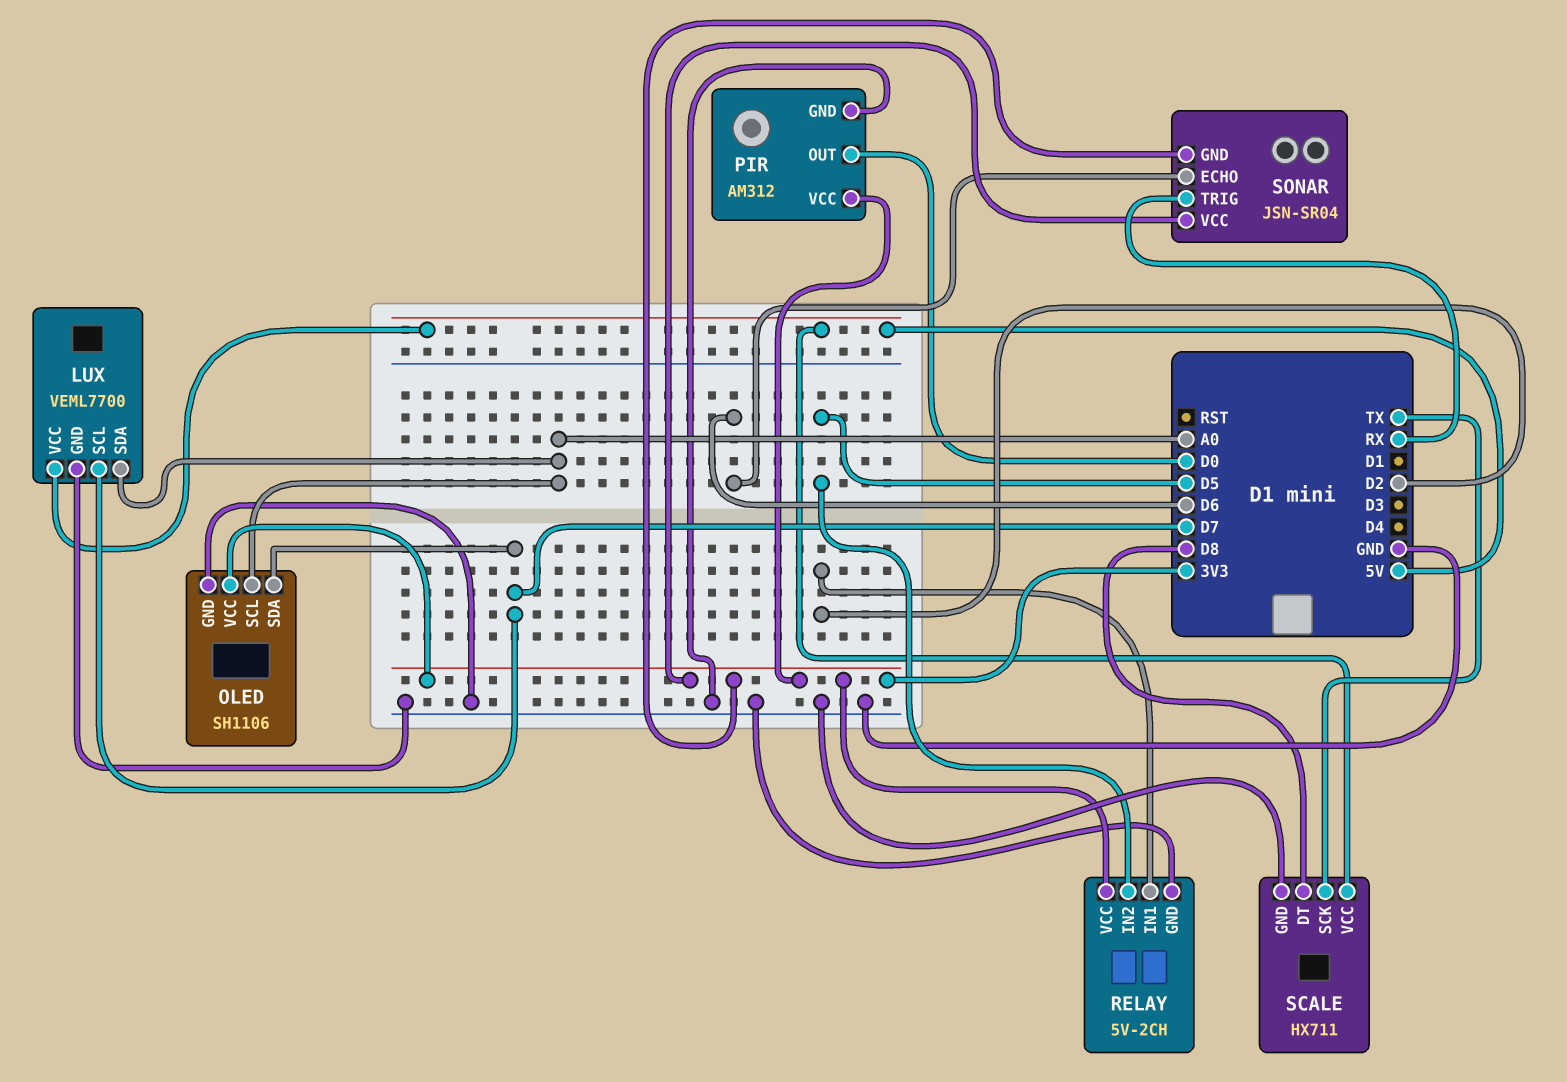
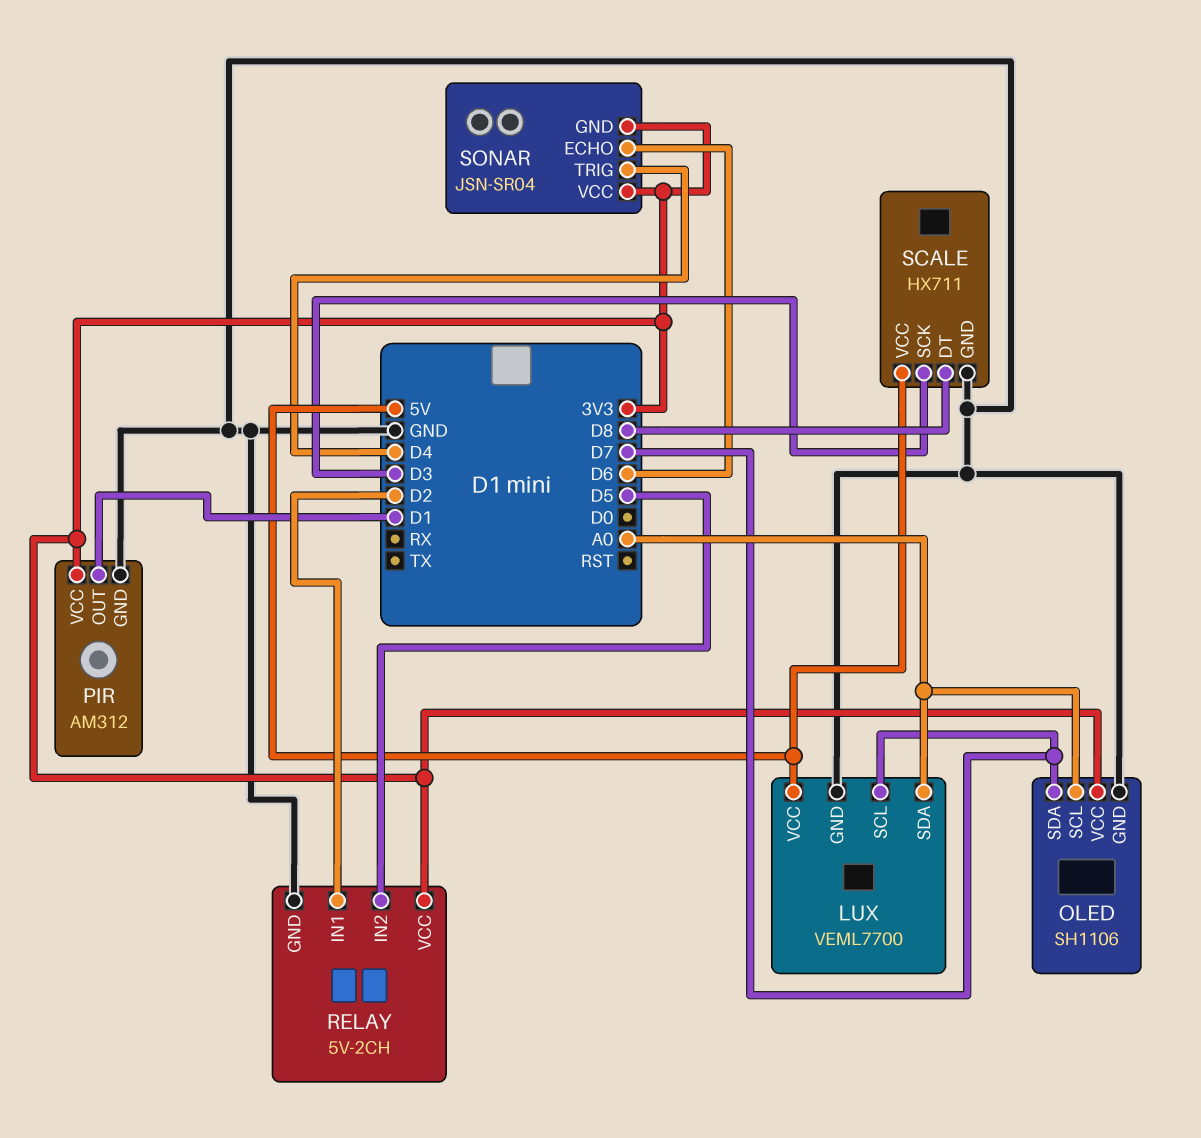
PIR pin OUT: D0 -> D1
SCALE pin SCK: TX -> D3
SONAR pin TRIG: RX -> D4

